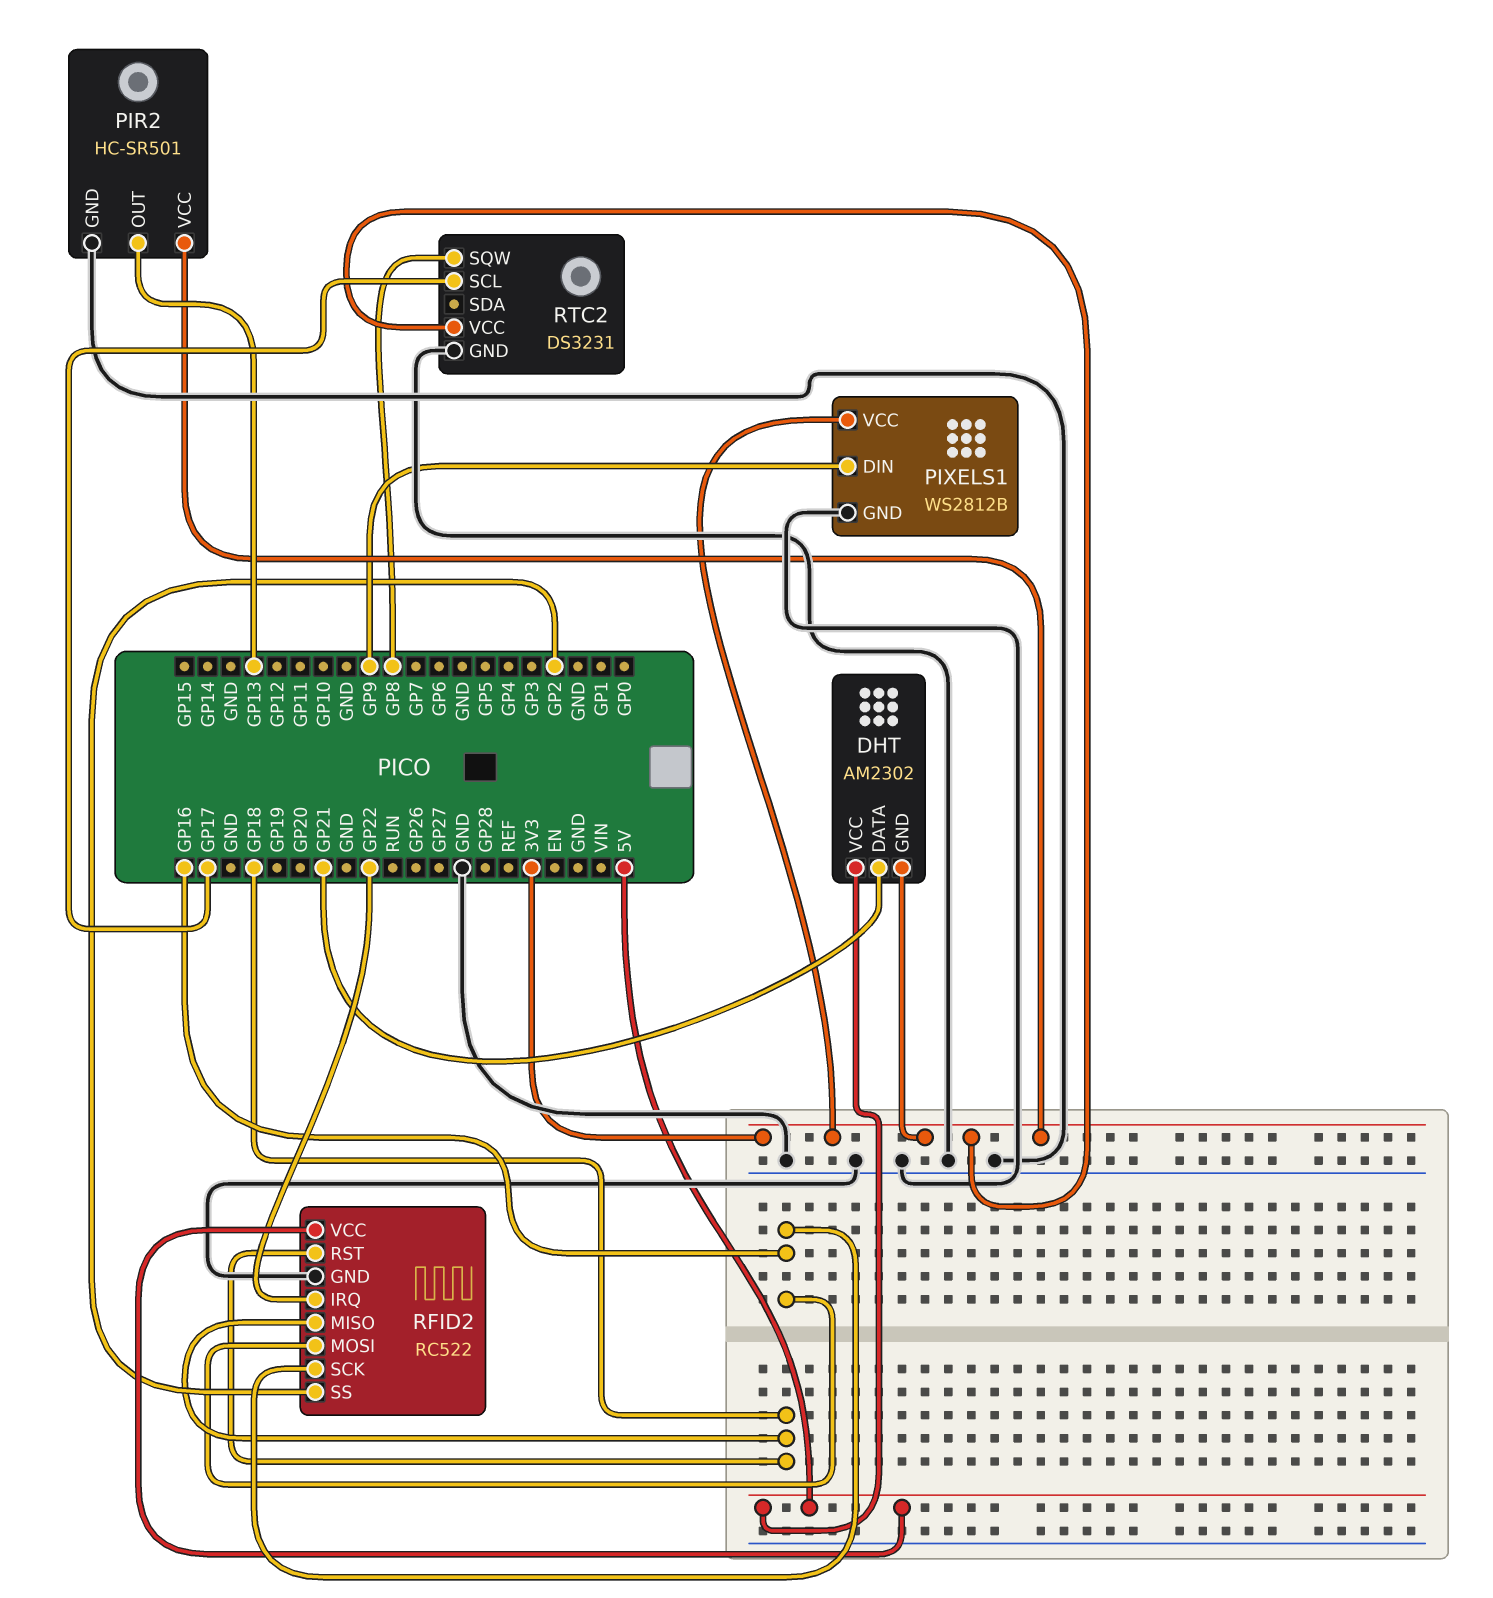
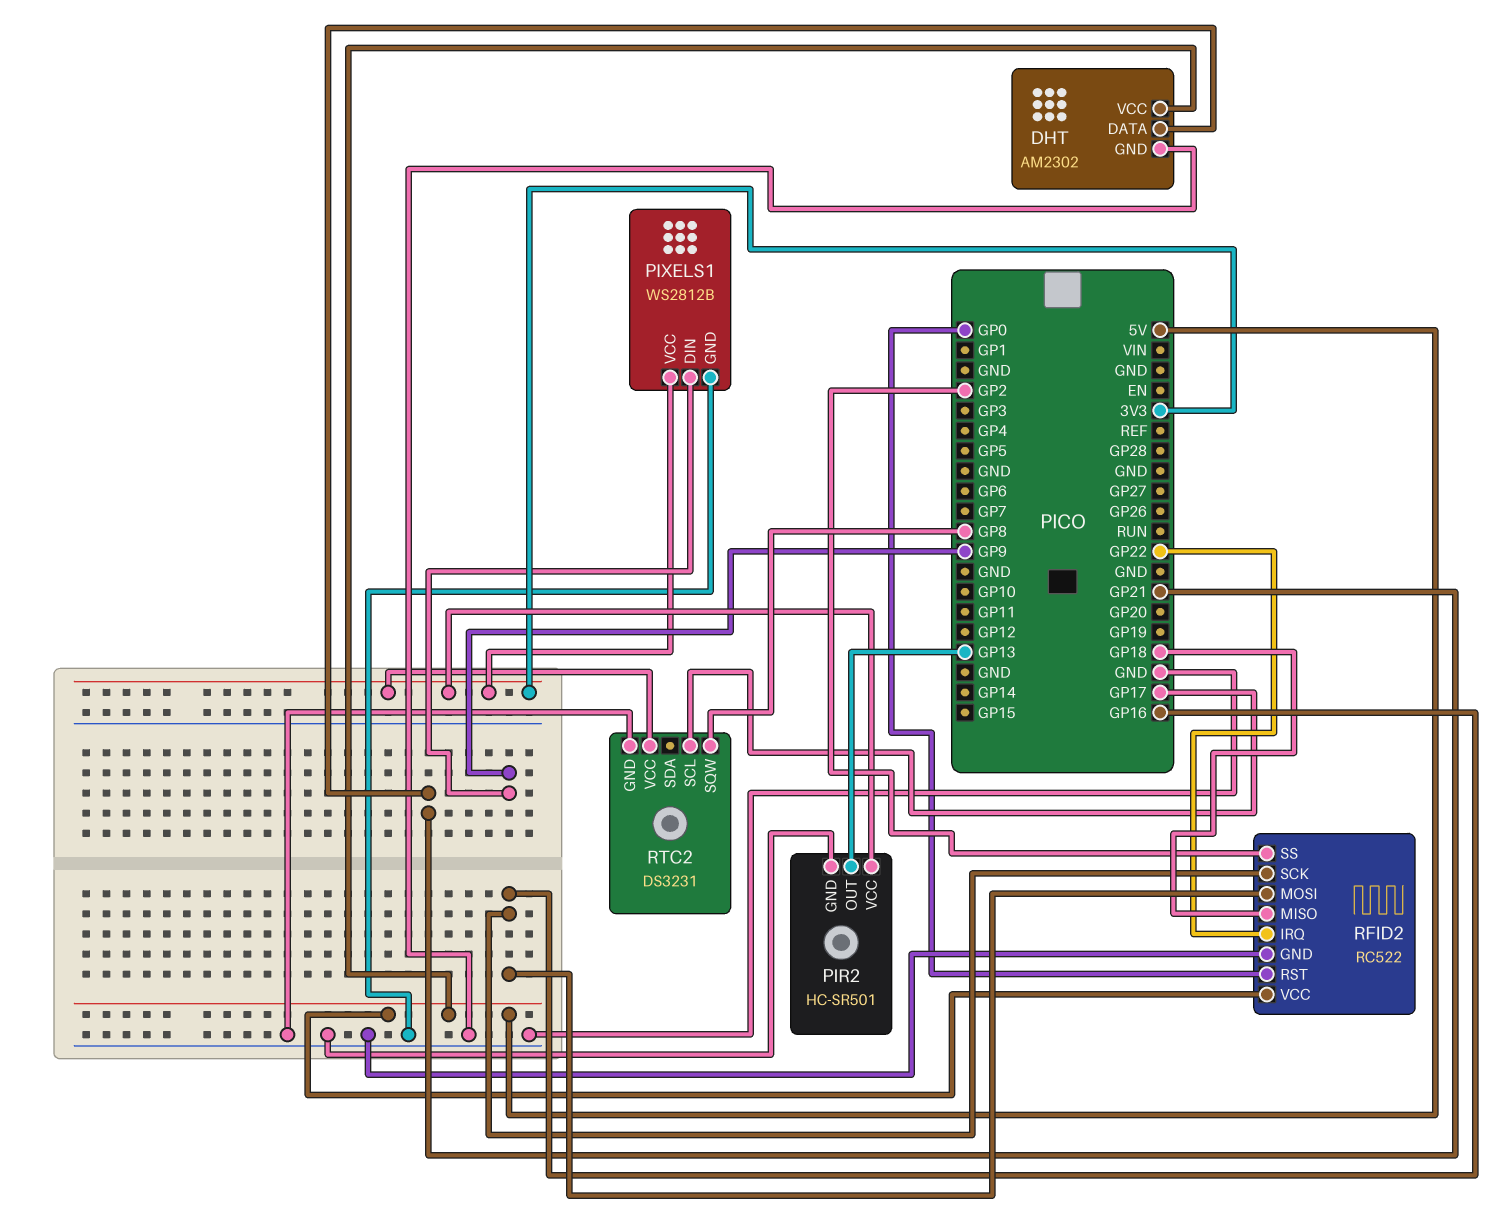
DHT pin GND: 3V3 -> GND
RFID2 pin RST: GP18 -> GP0

